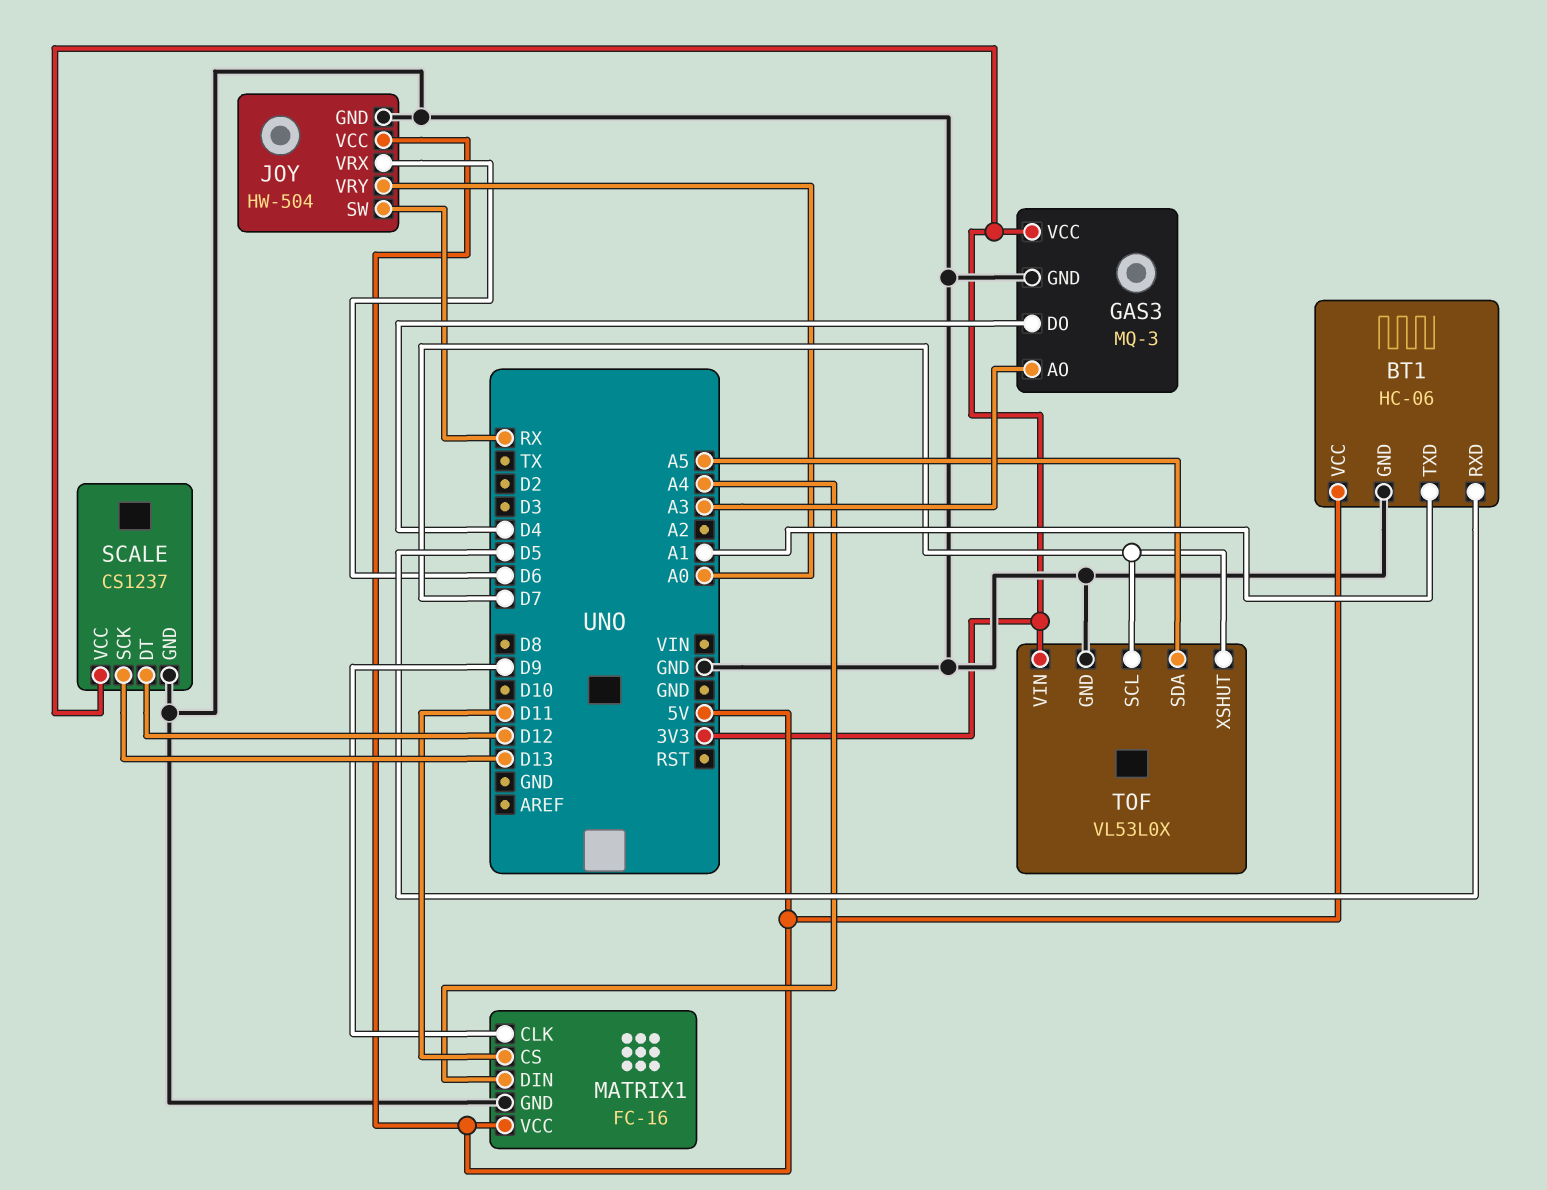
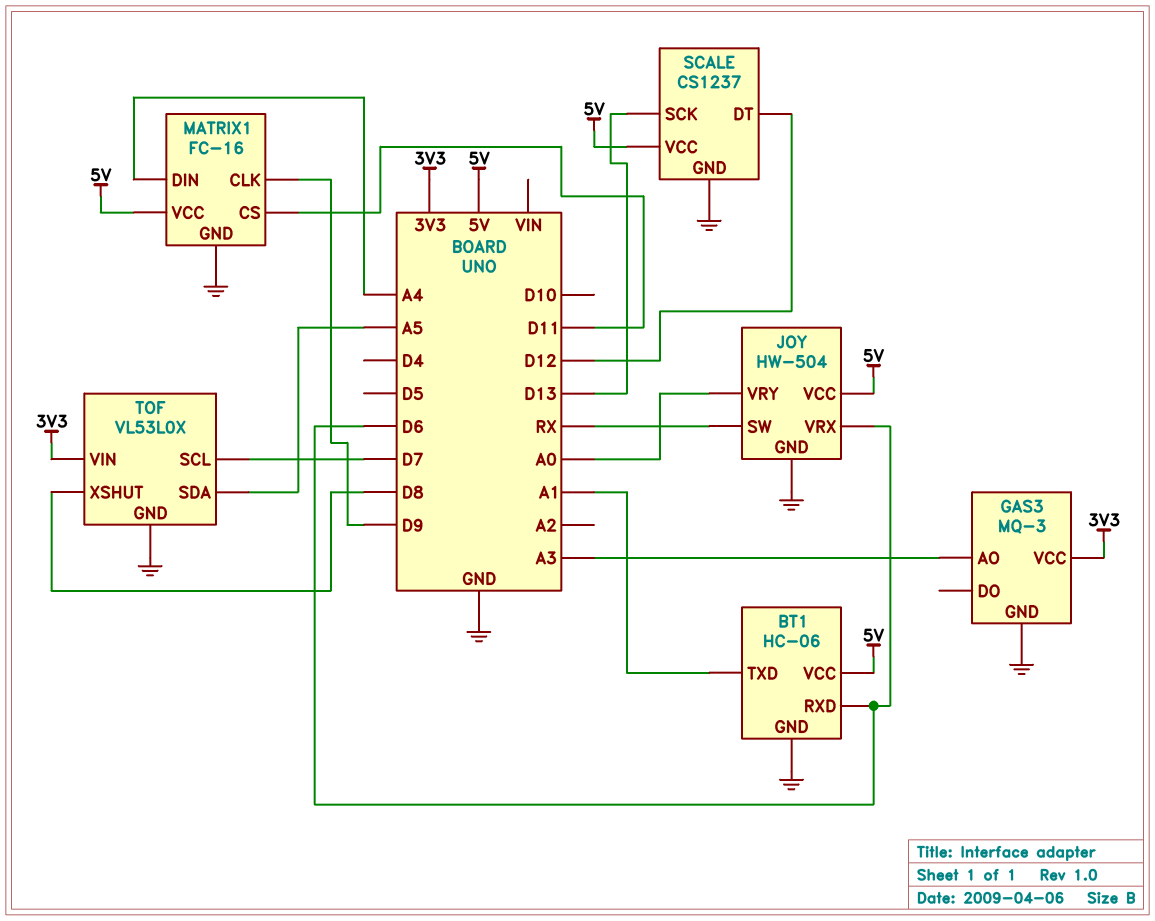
BT1 pin RXD: D5 -> D6
GAS3 pin DO: D4 -> none
SCALE pin VCC: 3V3 -> 5V
TOF pin XSHUT: D7 -> D8

